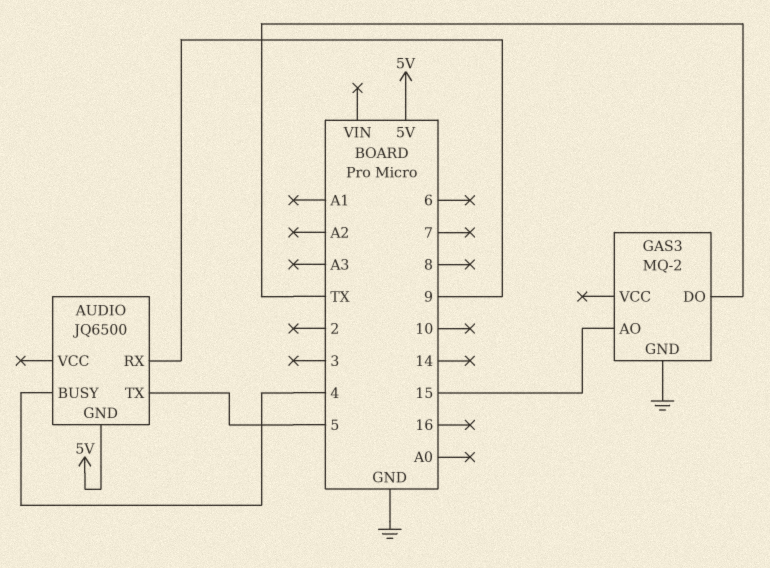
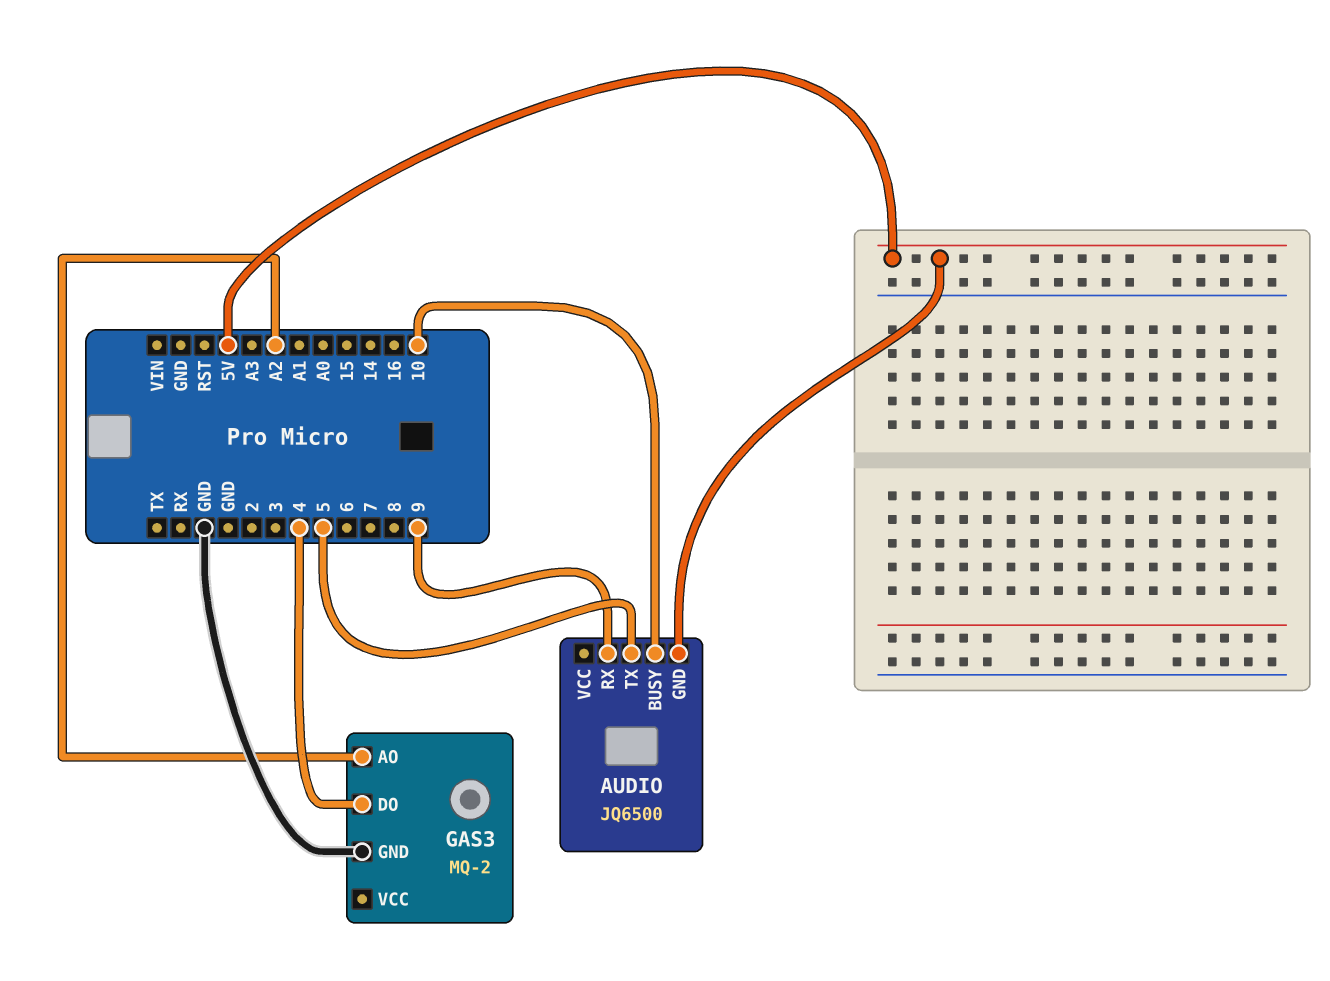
AUDIO pin BUSY: 4 -> 10
GAS3 pin AO: 15 -> A2
GAS3 pin DO: TX -> 4

